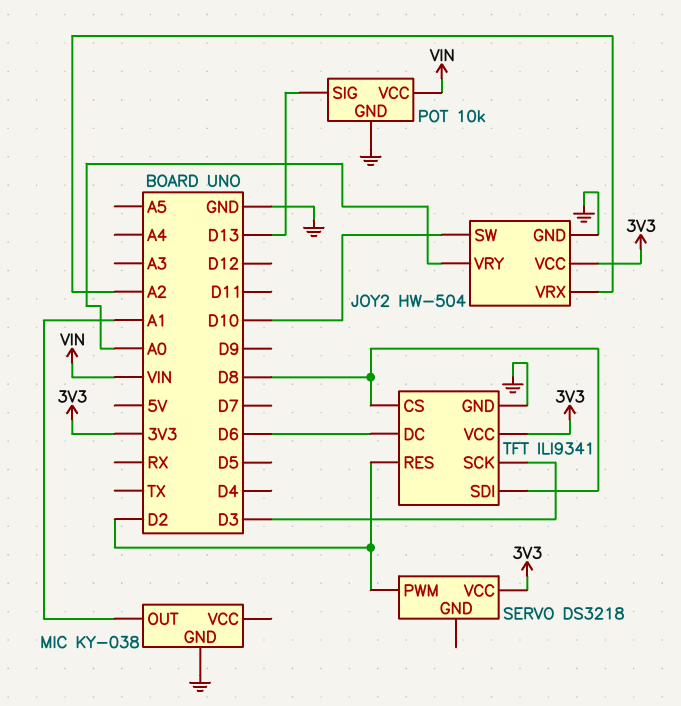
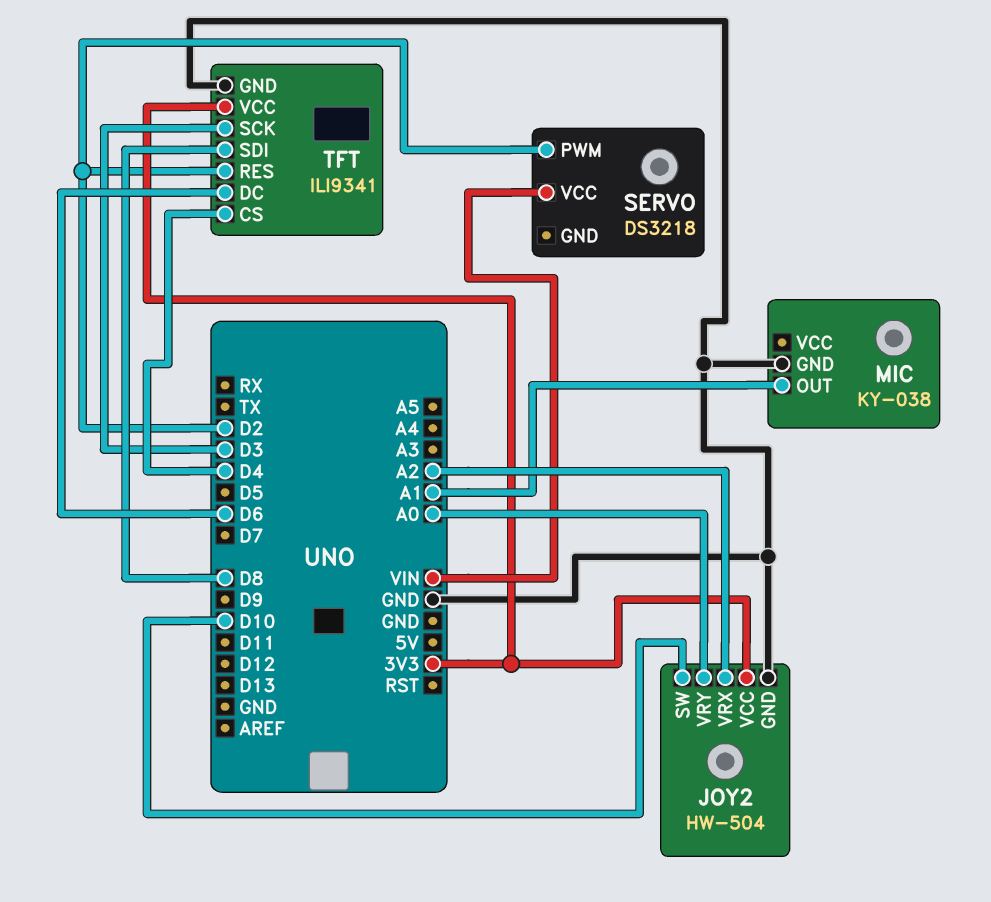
POT: 10k -> none
POT pin GND: GND -> none
POT pin SIG: D13 -> none
POT pin VCC: VIN -> none
SERVO pin VCC: 3V3 -> VIN
TFT pin CS: D8 -> D4

